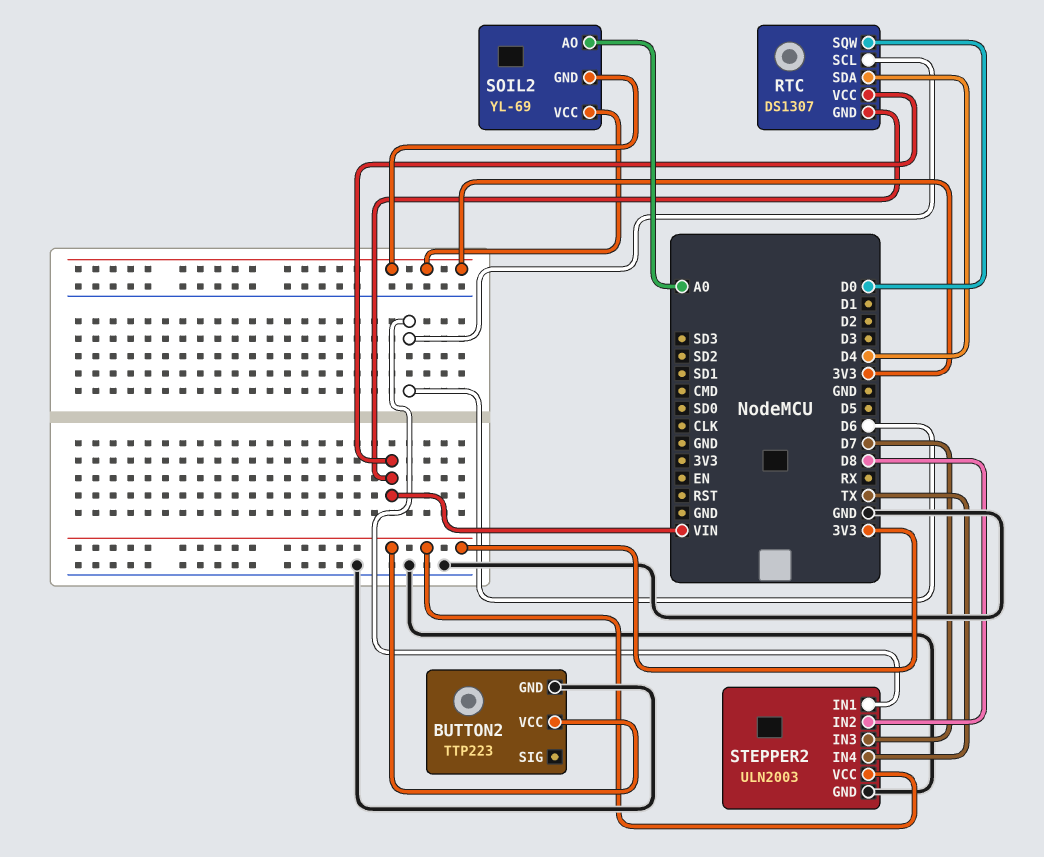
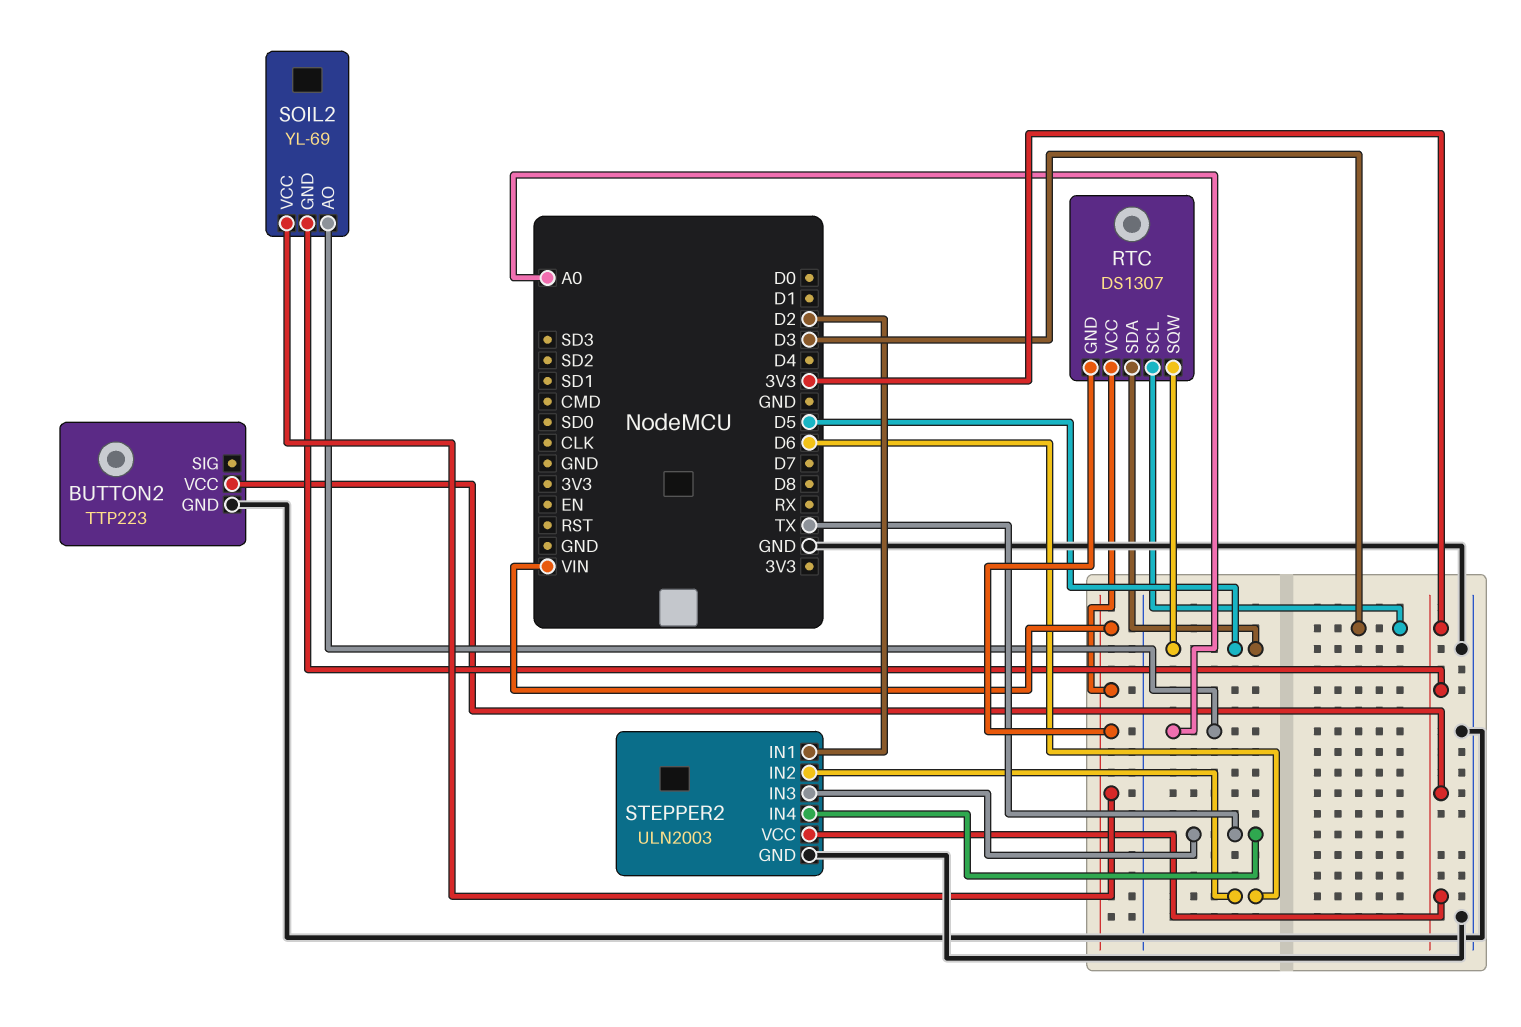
RTC pin SCL: D6 -> D3
RTC pin SDA: D4 -> D5
RTC pin SQW: D0 -> D5
SOIL2 pin VCC: 3V3 -> VIN
STEPPER2 pin IN1: D6 -> D2
STEPPER2 pin IN2: D8 -> D6
STEPPER2 pin IN3: D7 -> TX

